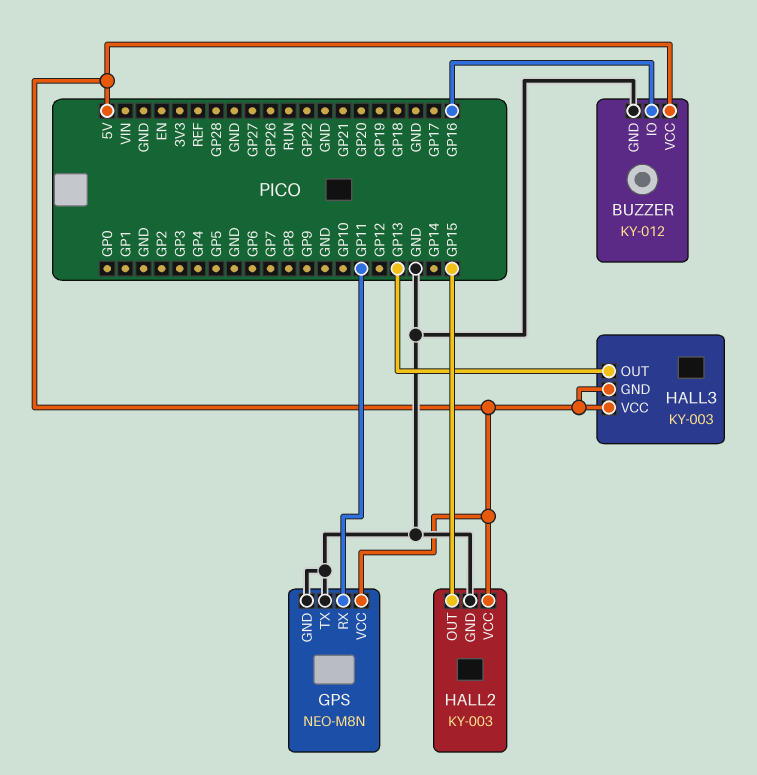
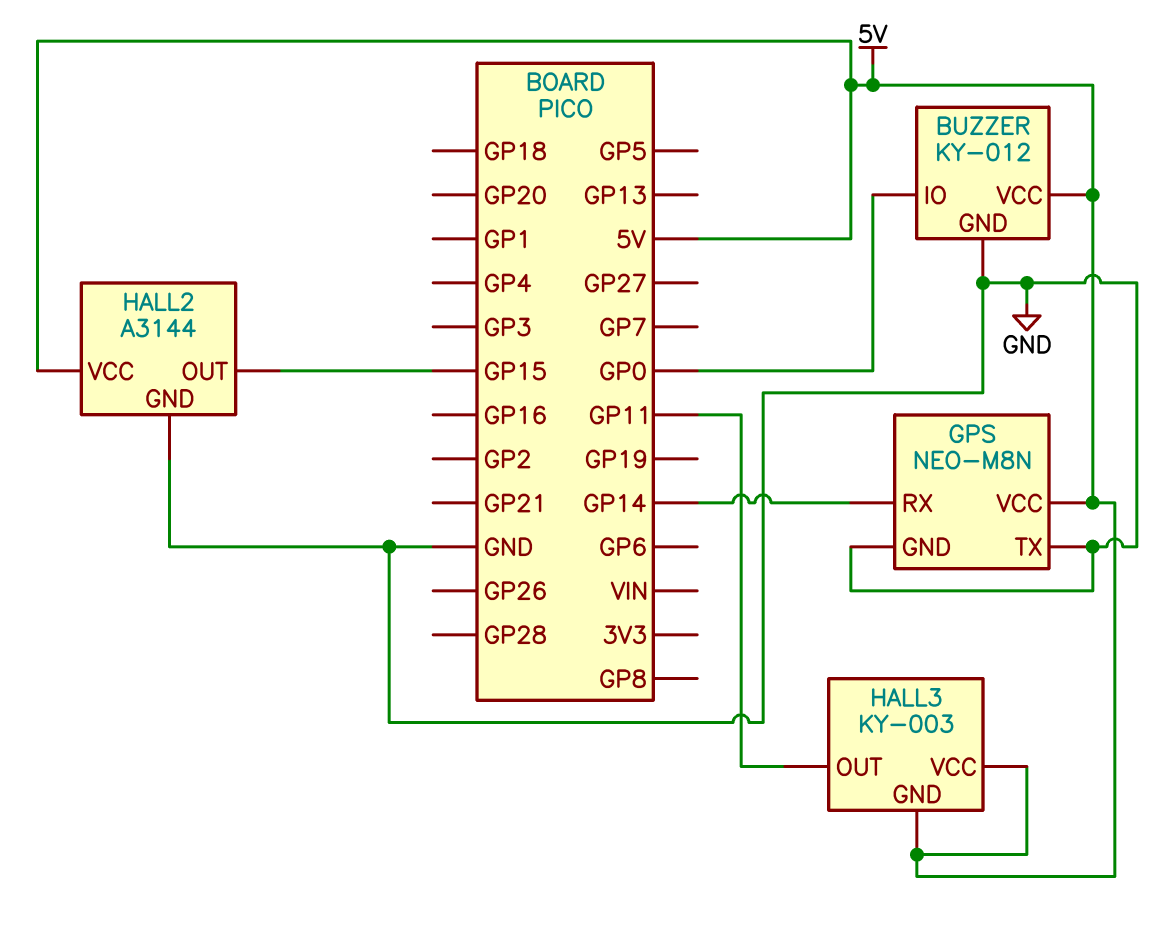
BUZZER pin IO: GP16 -> GP0
GPS pin RX: GP11 -> GP14
HALL2: KY-003 -> A3144
HALL3 pin OUT: GP13 -> GP11

